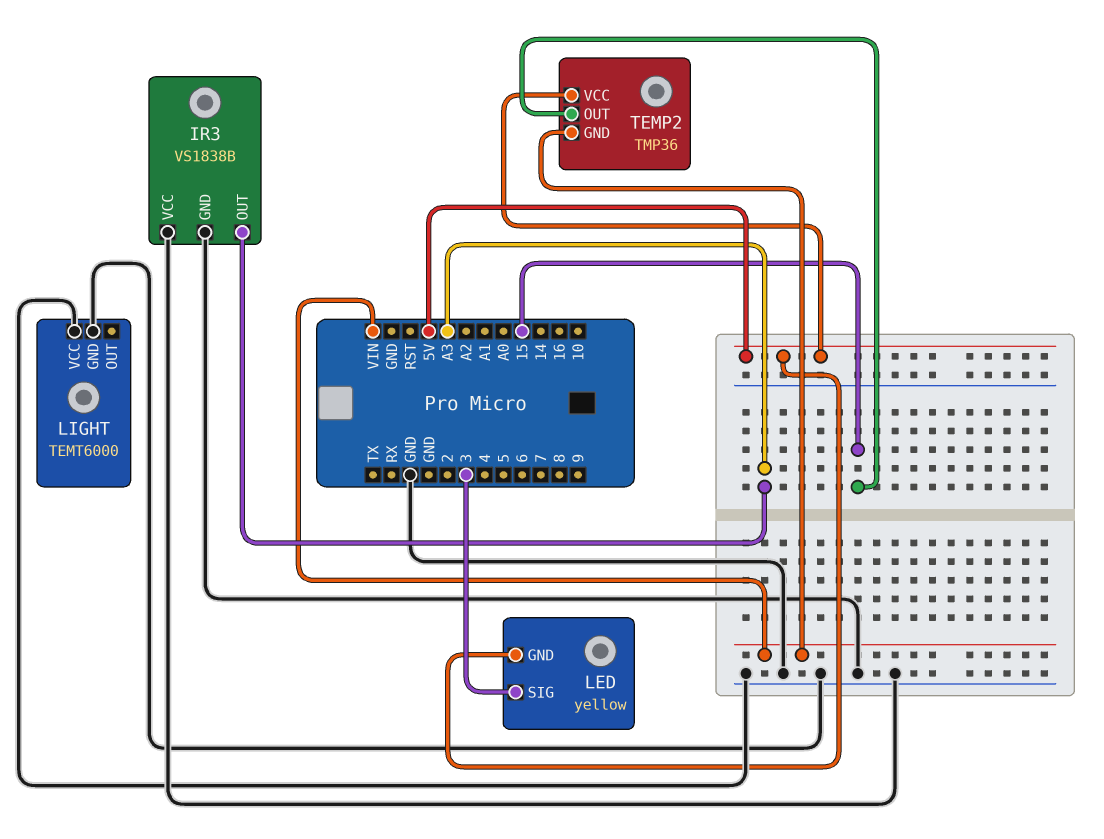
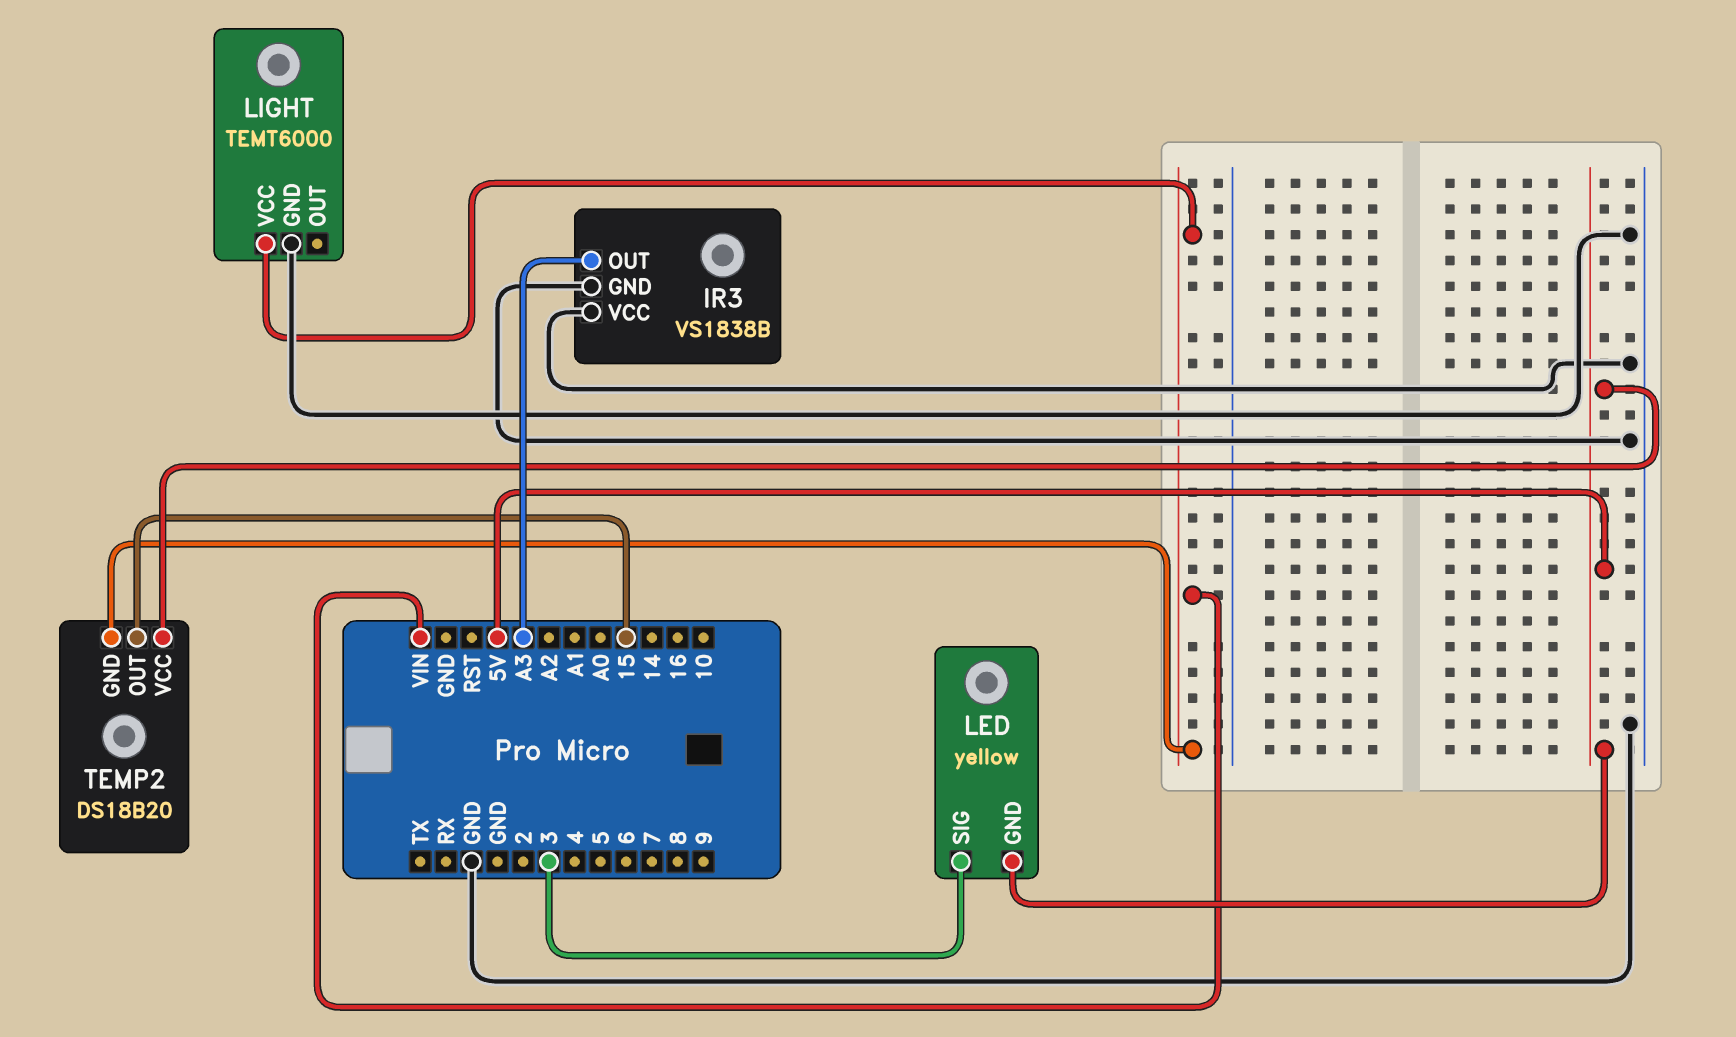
LIGHT pin VCC: GND -> VIN
TEMP2: TMP36 -> DS18B20

